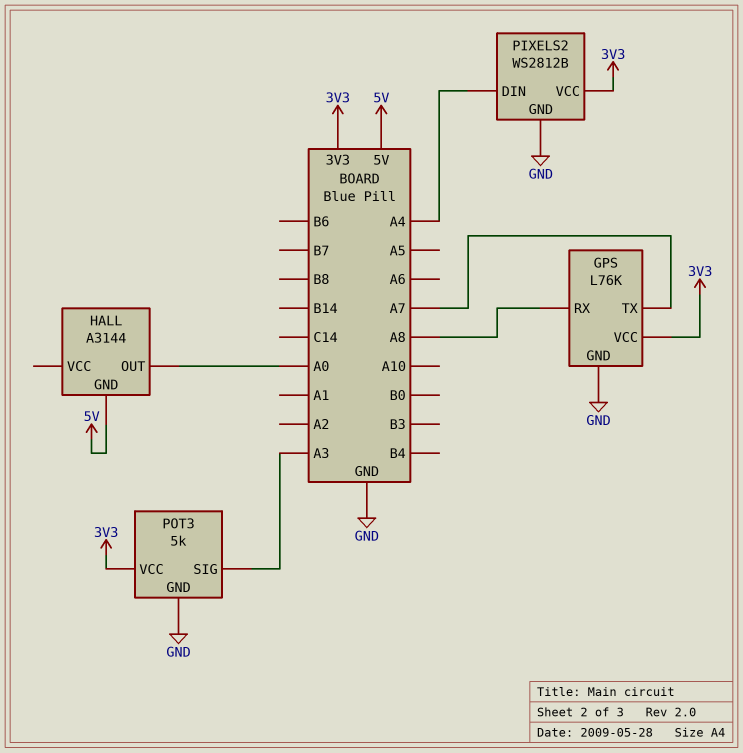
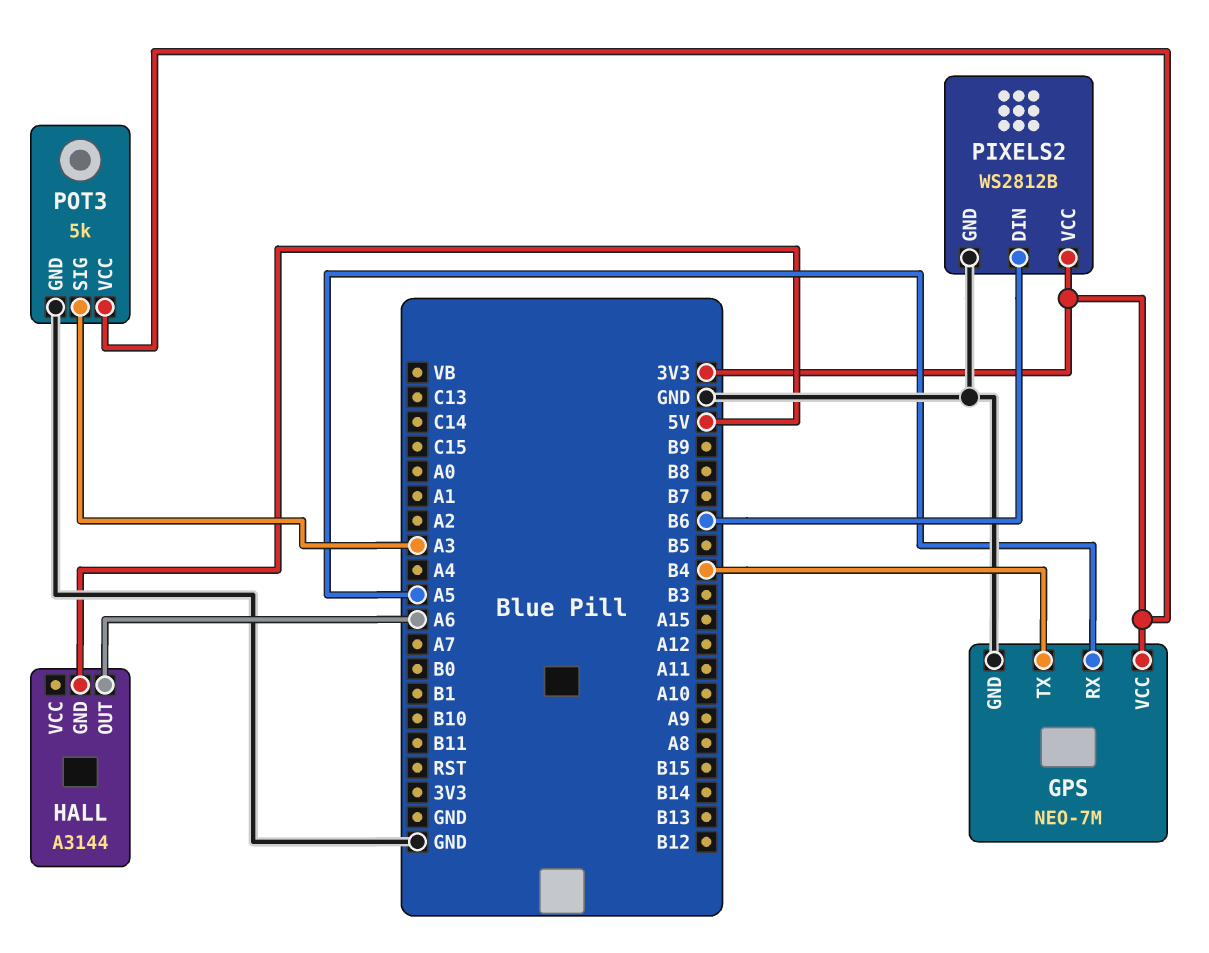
GPS: L76K -> NEO-7M
GPS pin RX: A8 -> A5
GPS pin TX: A7 -> B4
HALL pin OUT: A0 -> A6
PIXELS2 pin DIN: A4 -> B6

